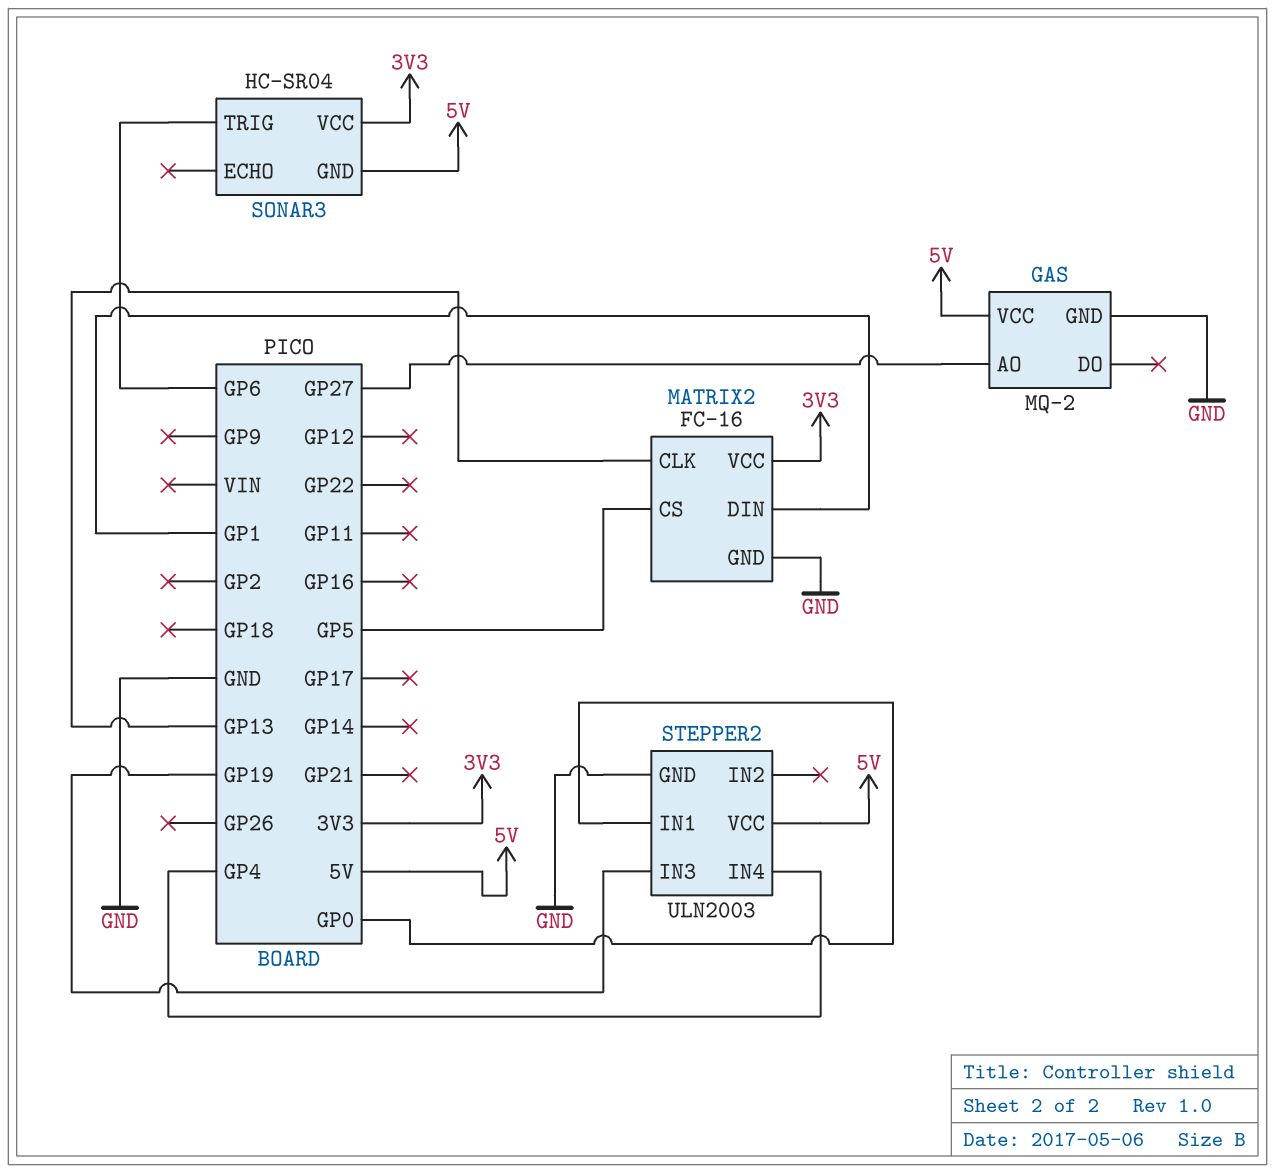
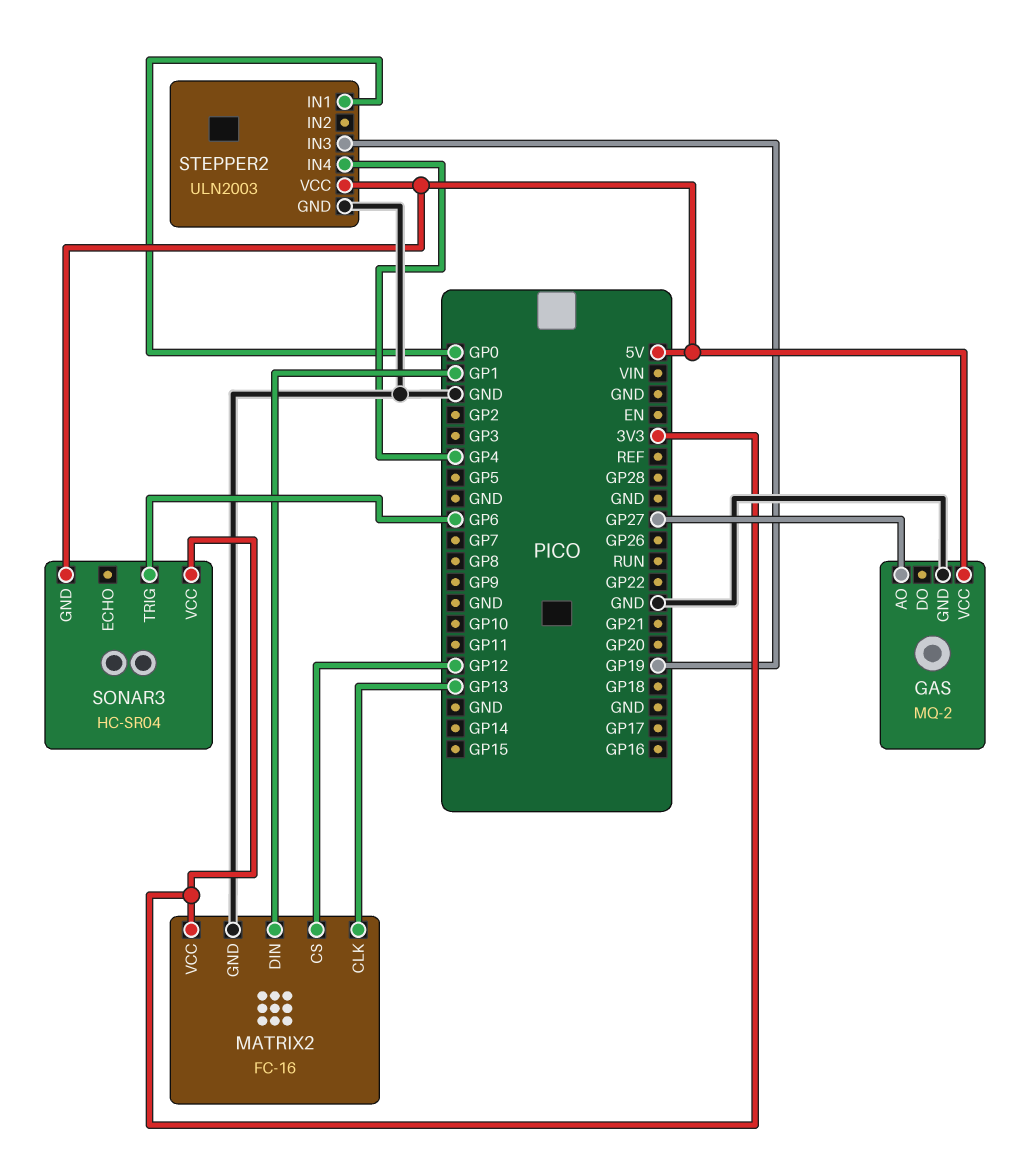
MATRIX2 pin CS: GP5 -> GP12

